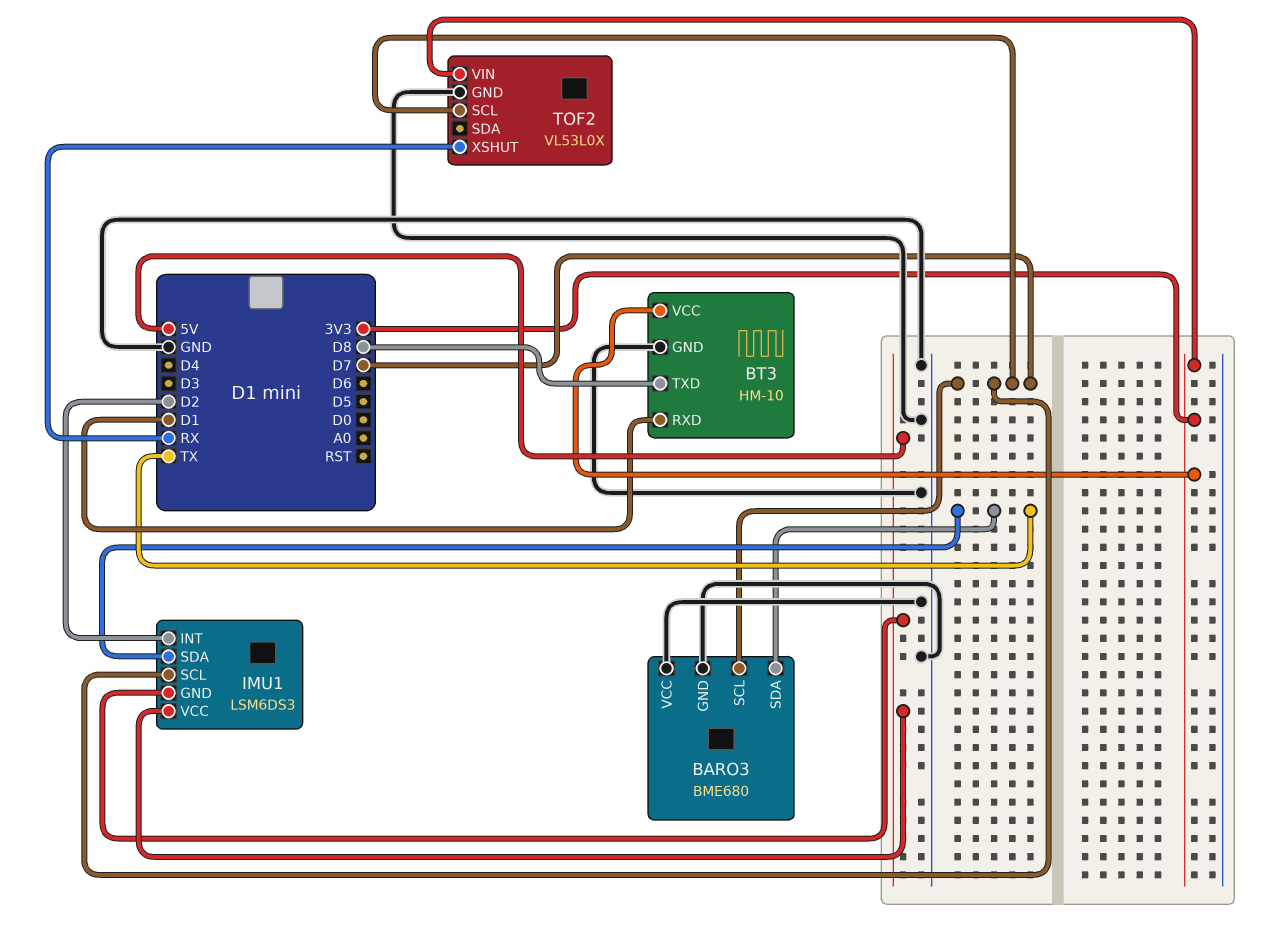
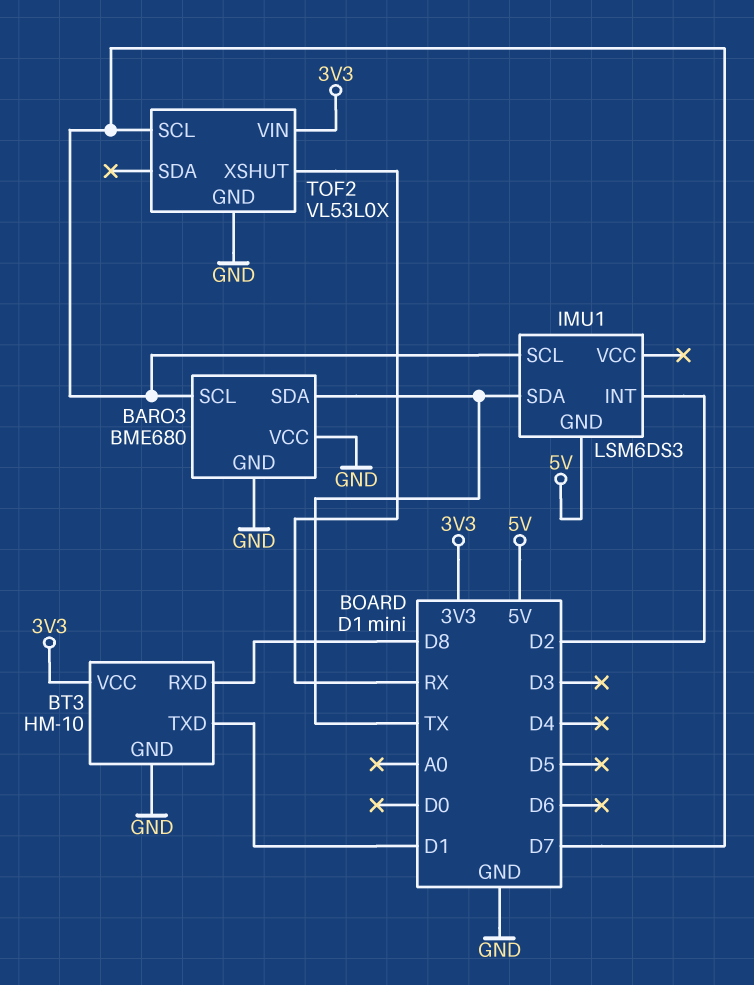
BT3 pin RXD: D1 -> D8
BT3 pin TXD: D8 -> D1
IMU1 pin VCC: 5V -> none

